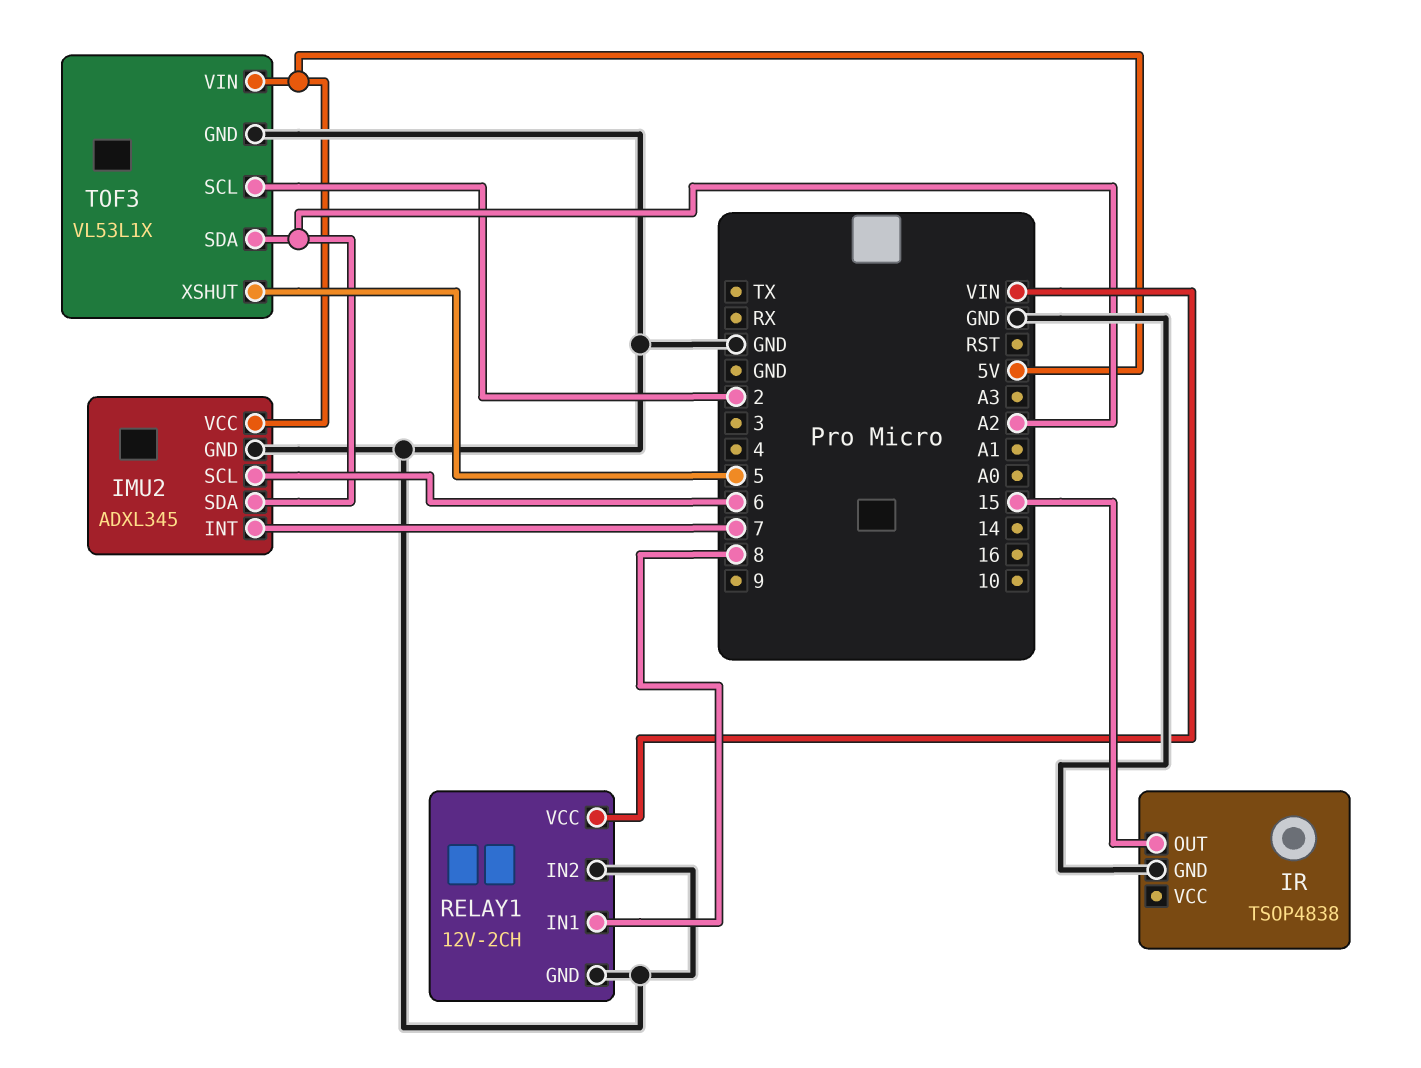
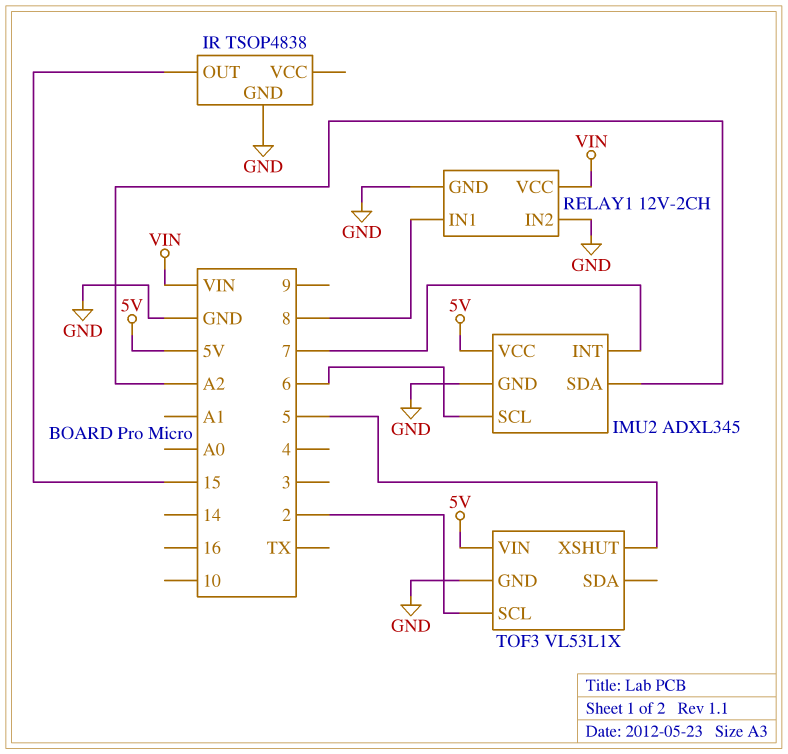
TOF3 pin SDA: A2 -> none

